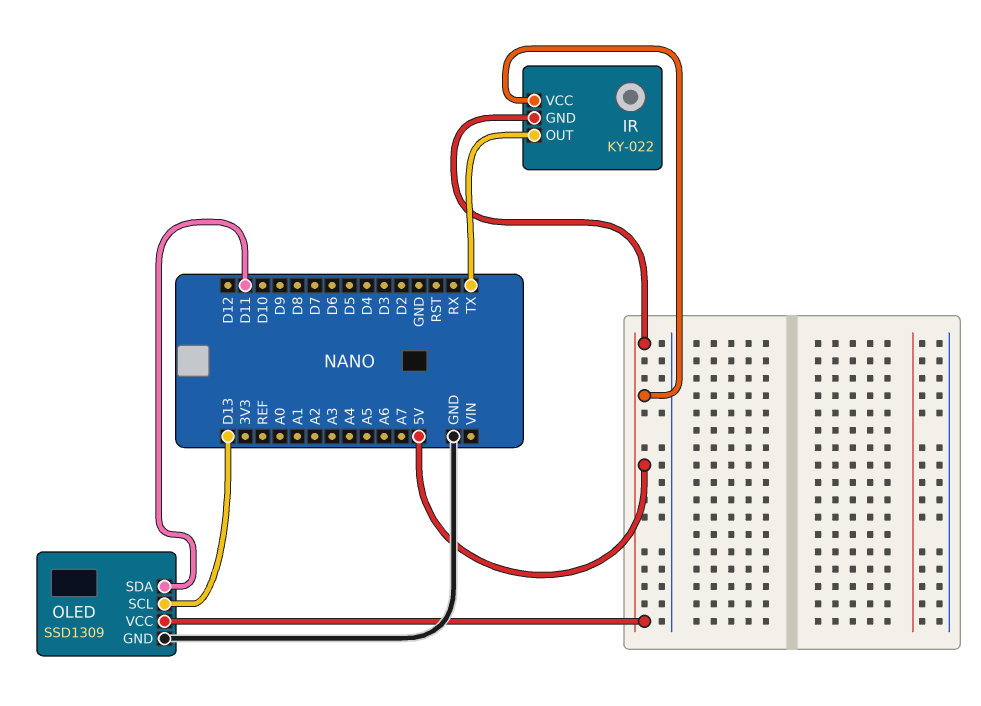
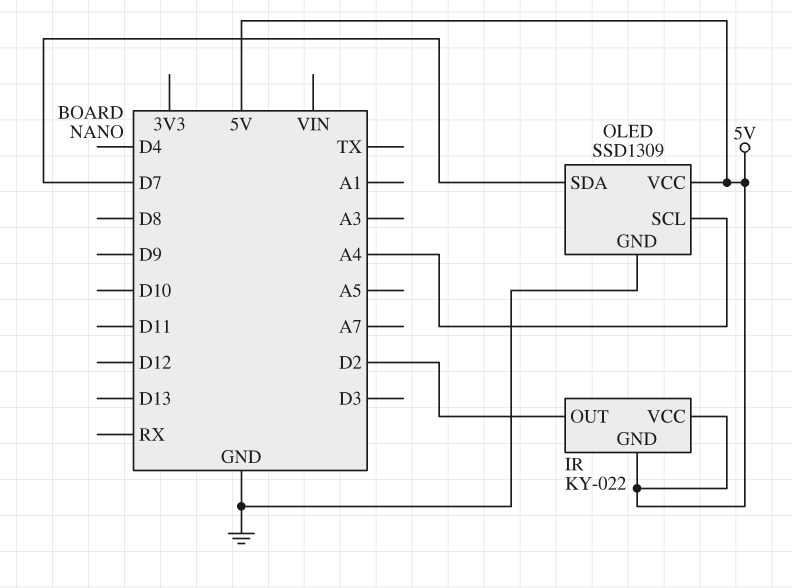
IR pin OUT: TX -> D2
OLED pin SCL: D13 -> A4
OLED pin SDA: D11 -> D7

